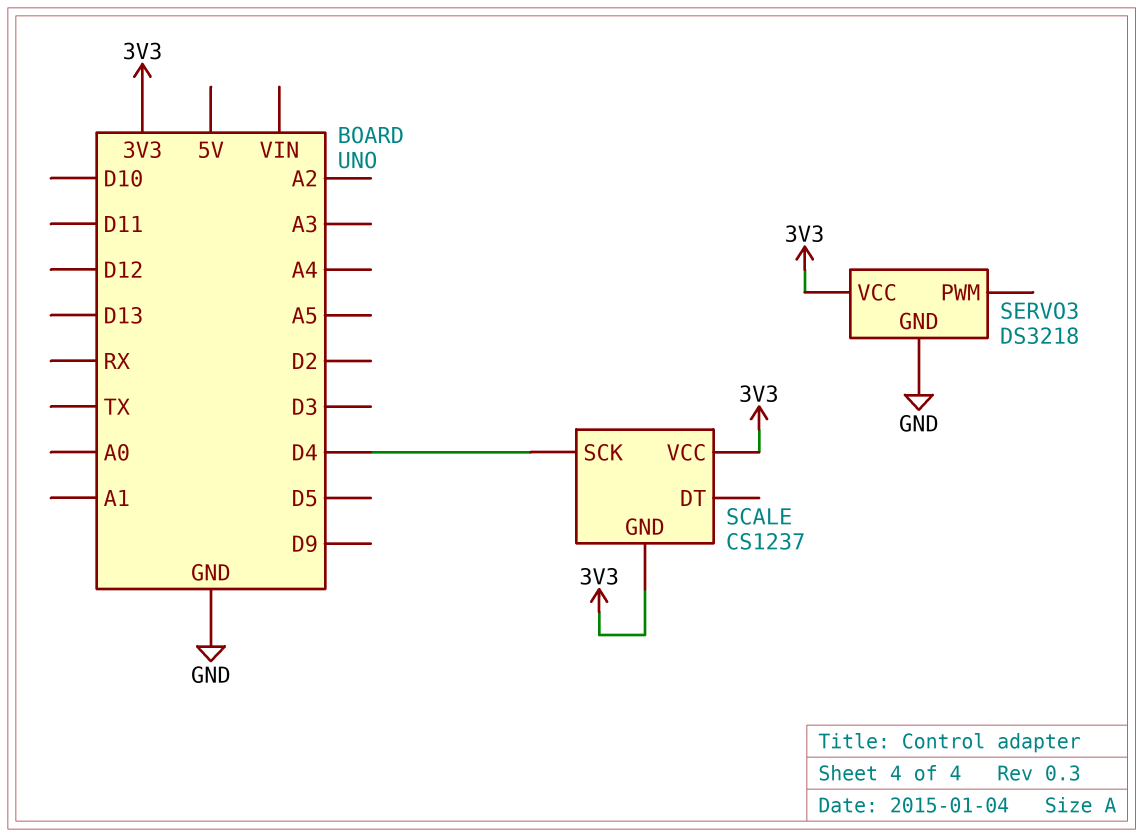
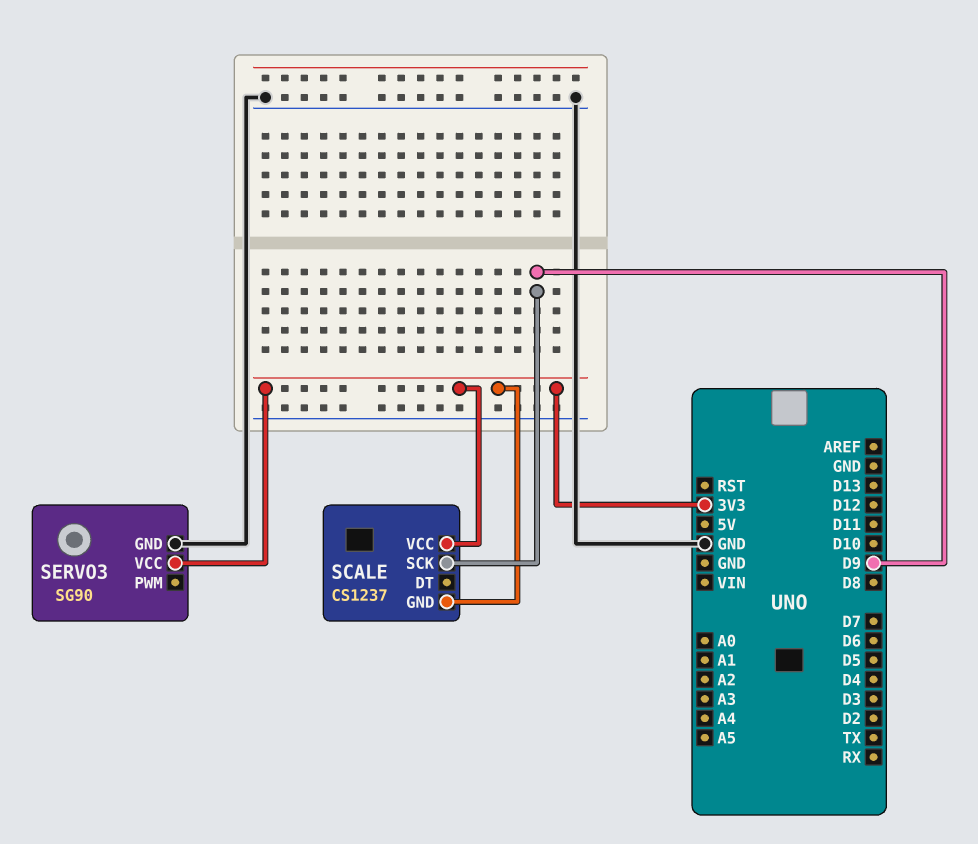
SCALE pin SCK: D4 -> D9
SERVO3: DS3218 -> SG90

